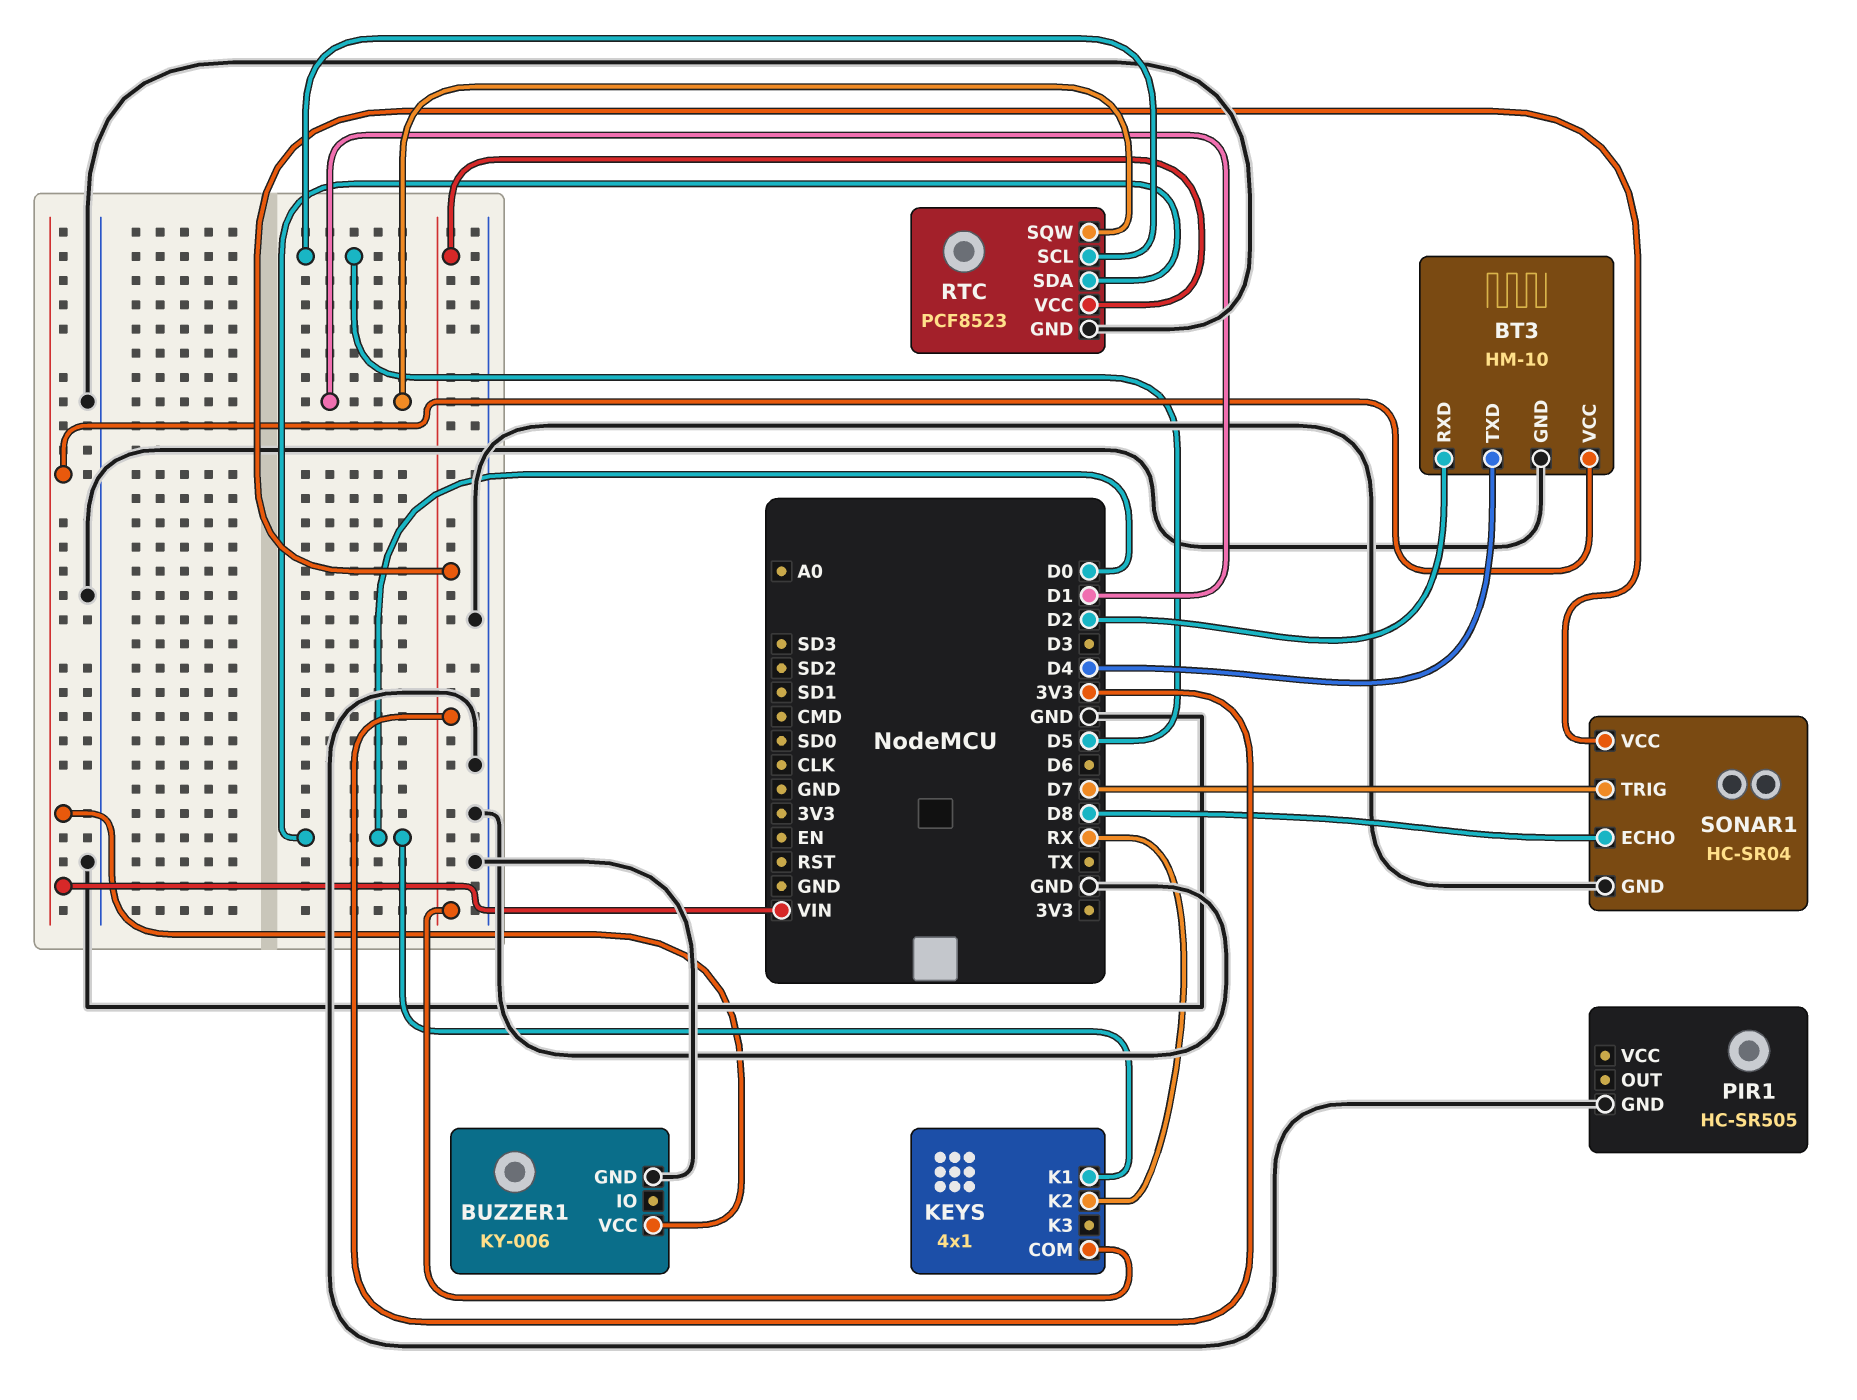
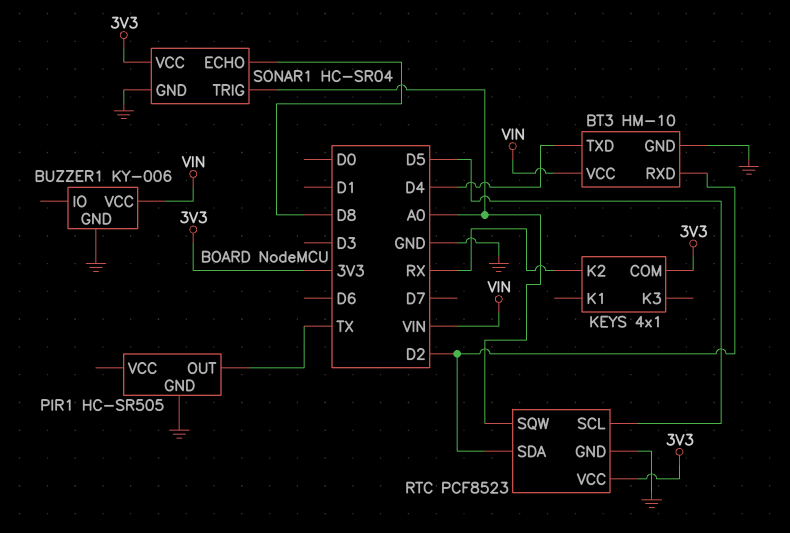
KEYS pin K1: D0 -> none
PIR1 pin OUT: none -> TX
RTC pin SDA: D0 -> D2
RTC pin SQW: D1 -> A0
SONAR1 pin TRIG: D7 -> A0

